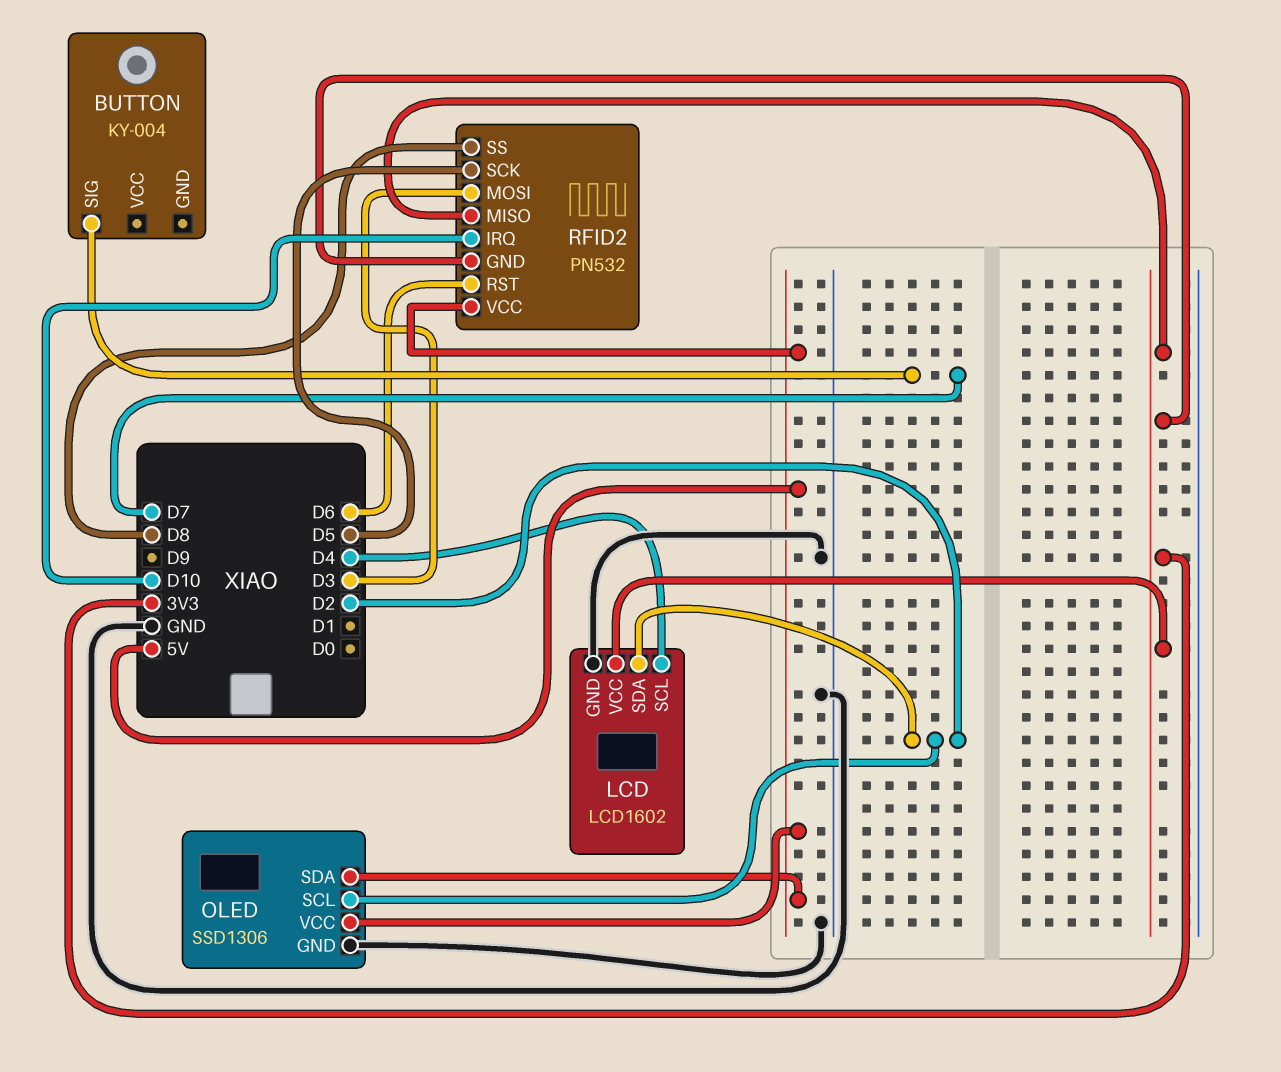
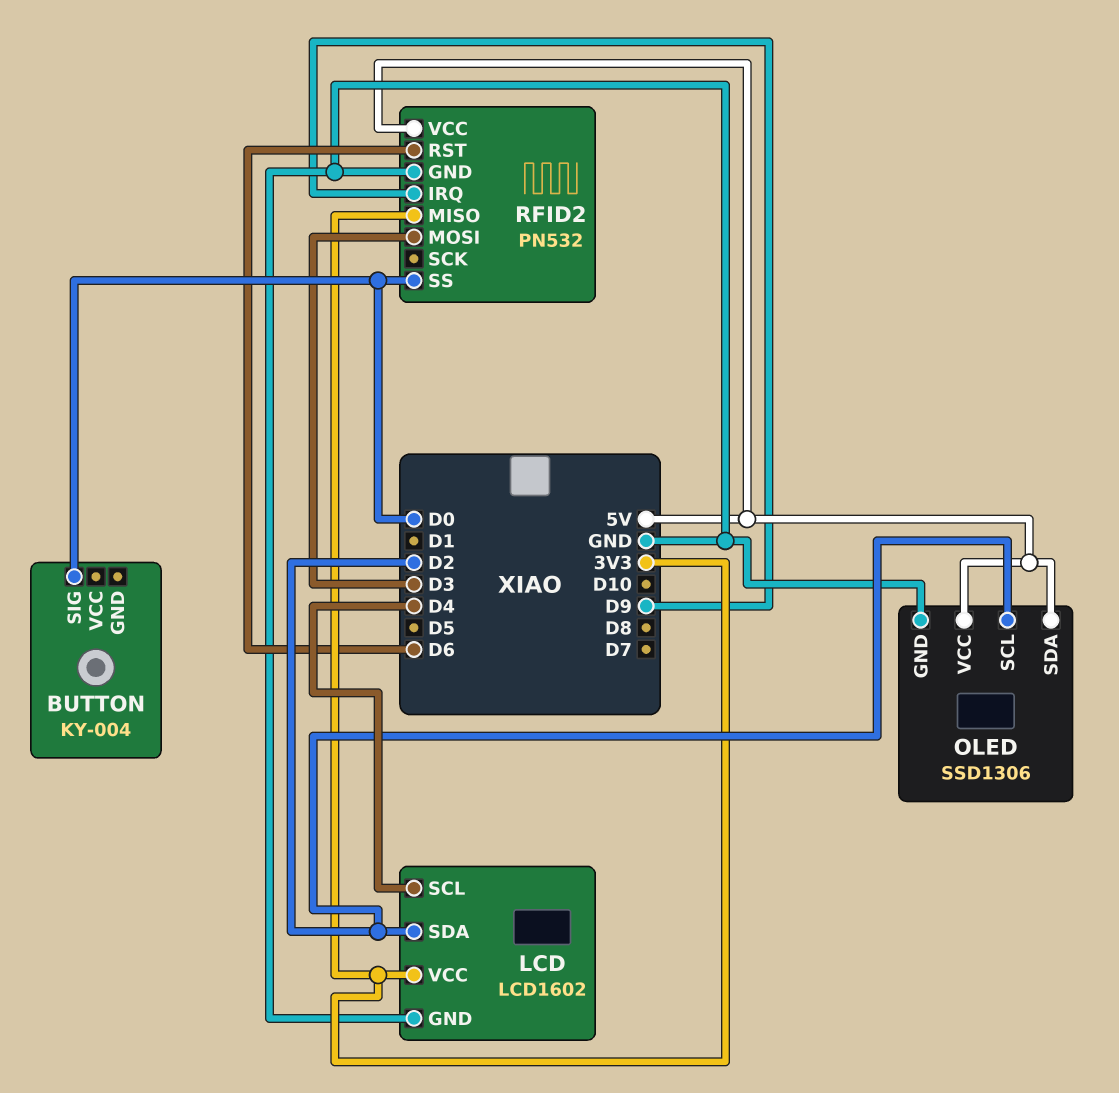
BUTTON pin SIG: D7 -> D0
RFID2 pin GND: 3V3 -> GND
RFID2 pin IRQ: D10 -> D9
RFID2 pin SCK: D5 -> none
RFID2 pin SS: D8 -> D0

